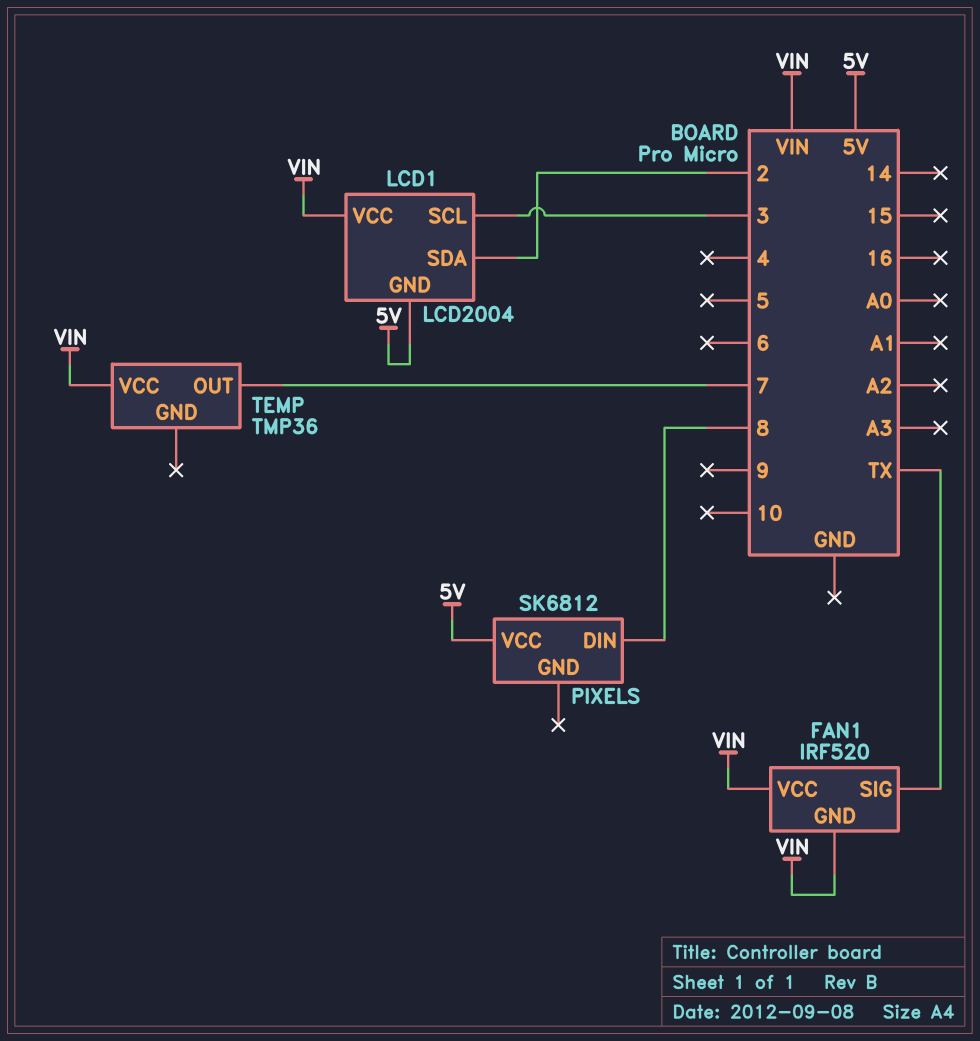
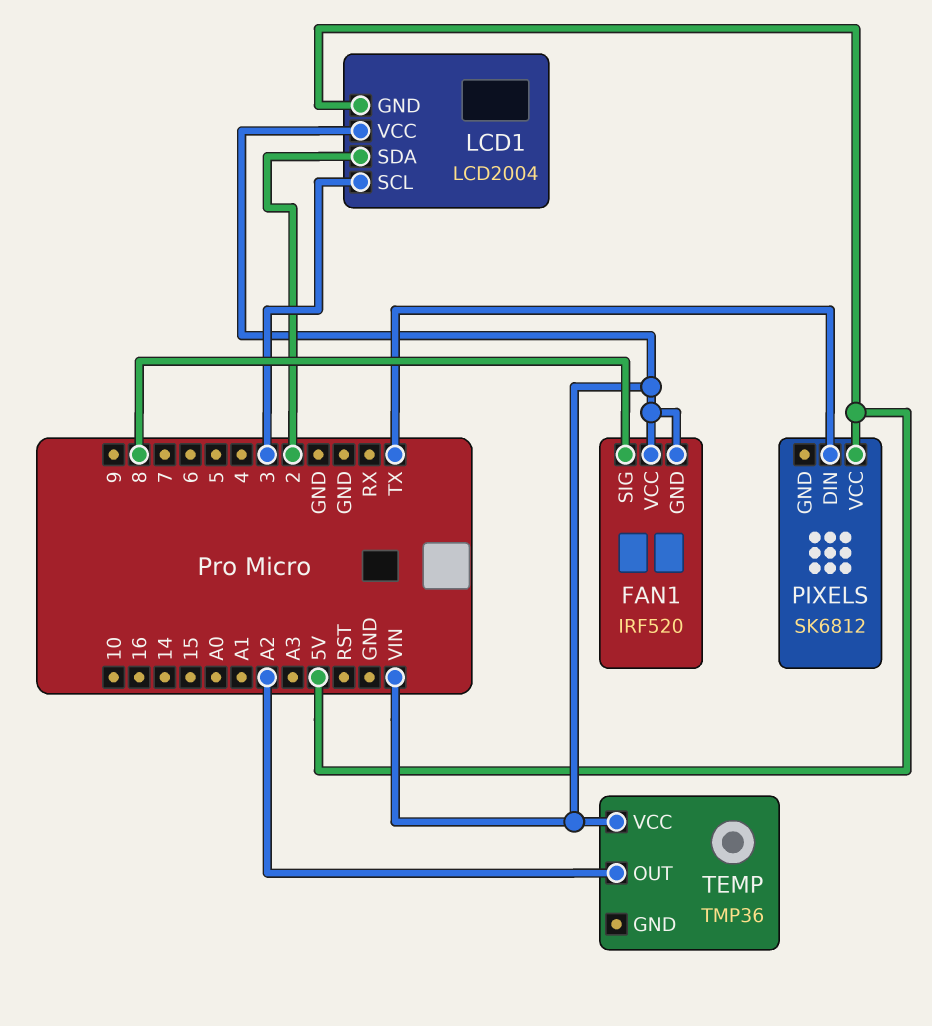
FAN1 pin SIG: TX -> 8
PIXELS pin DIN: 8 -> TX
TEMP pin OUT: 7 -> A2

